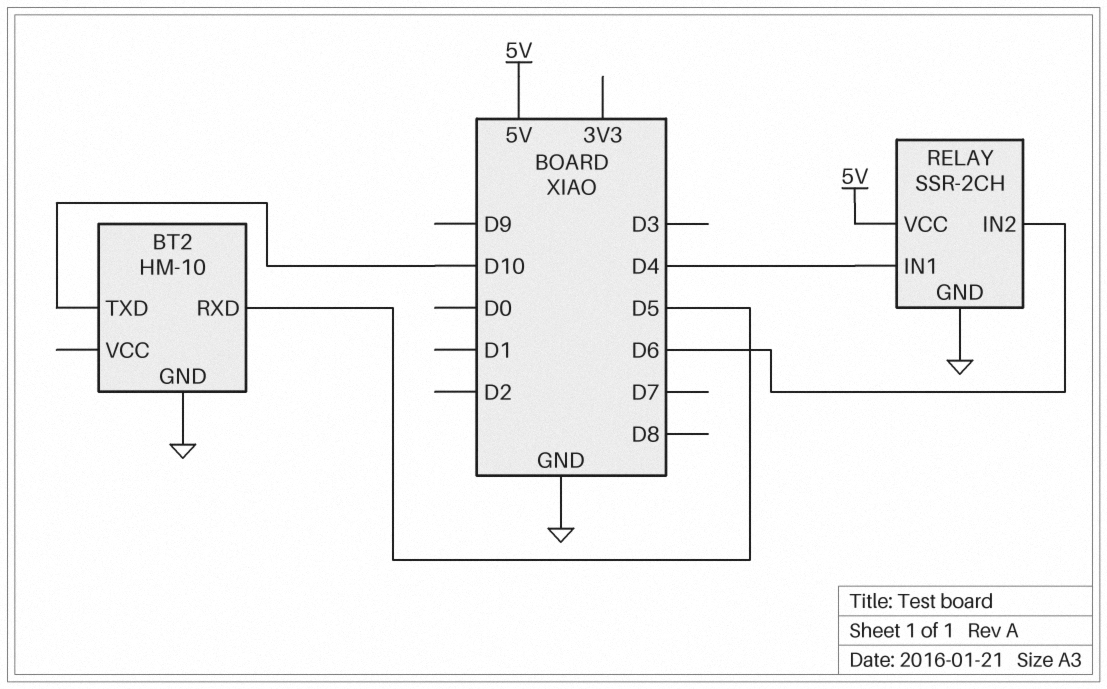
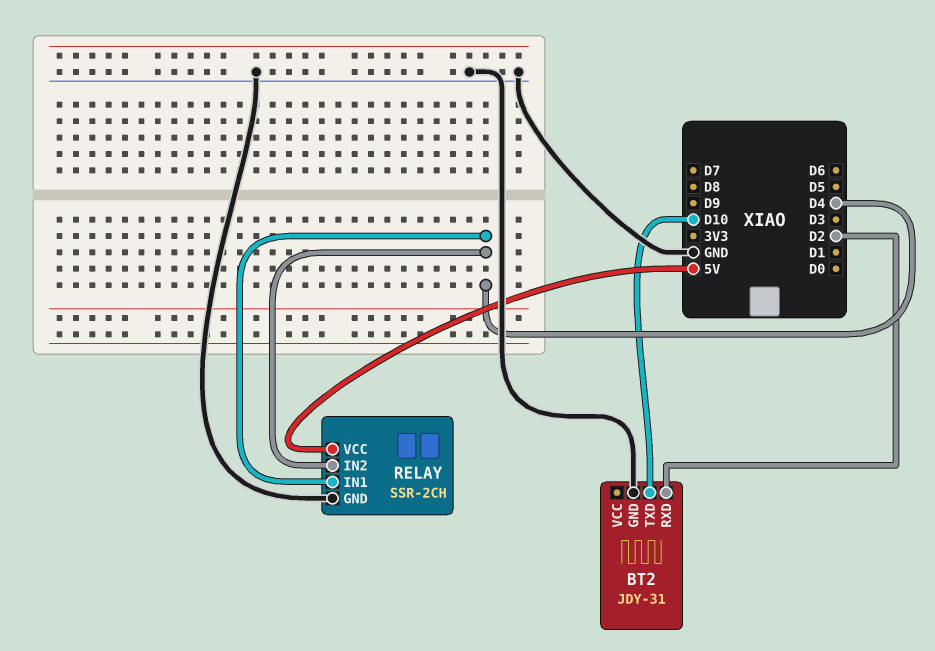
BT2: HM-10 -> JDY-31
BT2 pin RXD: D5 -> D2
RELAY pin IN2: D6 -> D4

